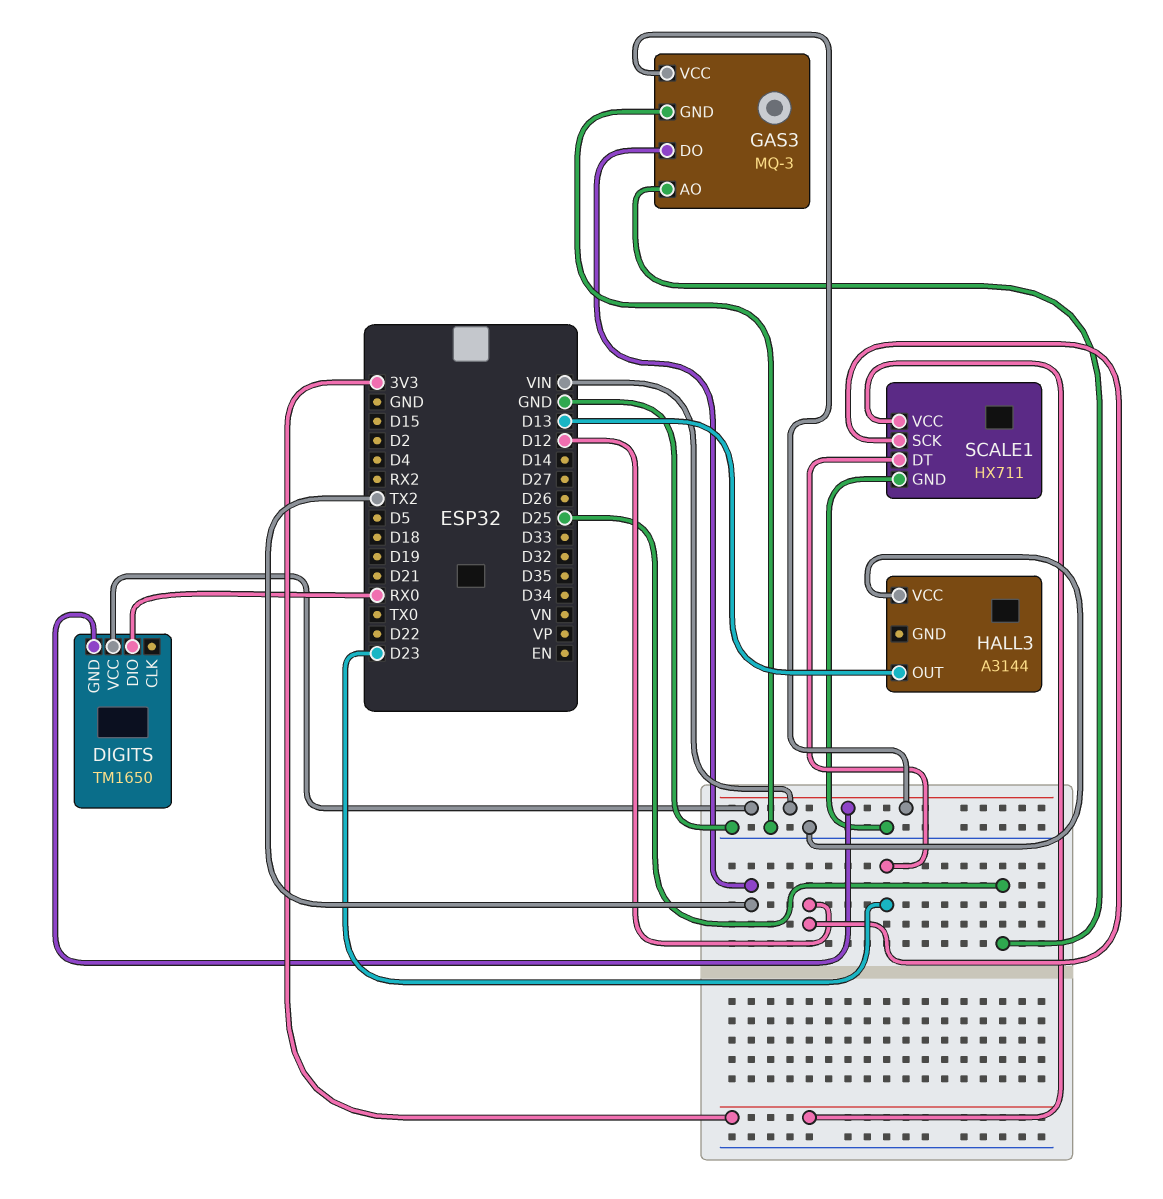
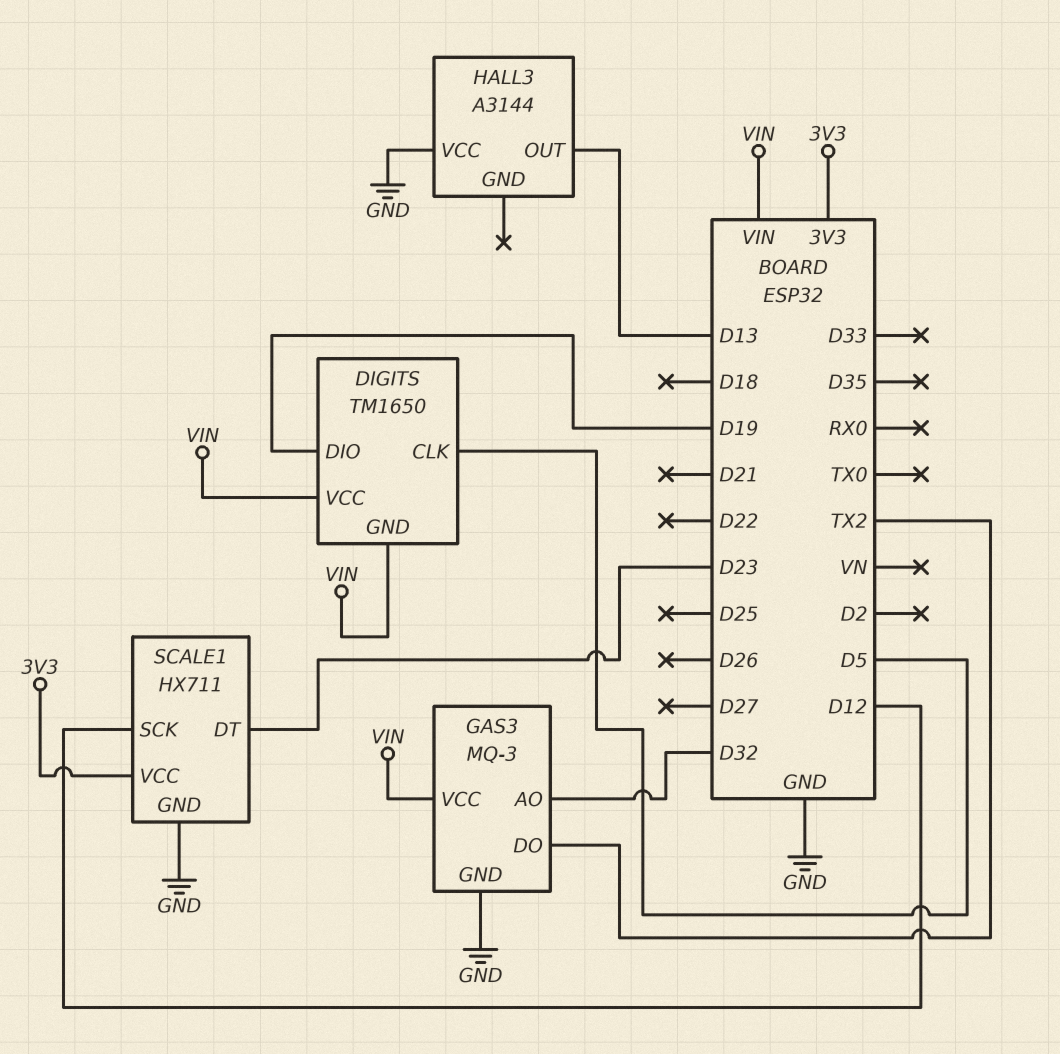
DIGITS pin CLK: none -> D5
DIGITS pin DIO: RX0 -> D19
GAS3 pin AO: D25 -> D32

